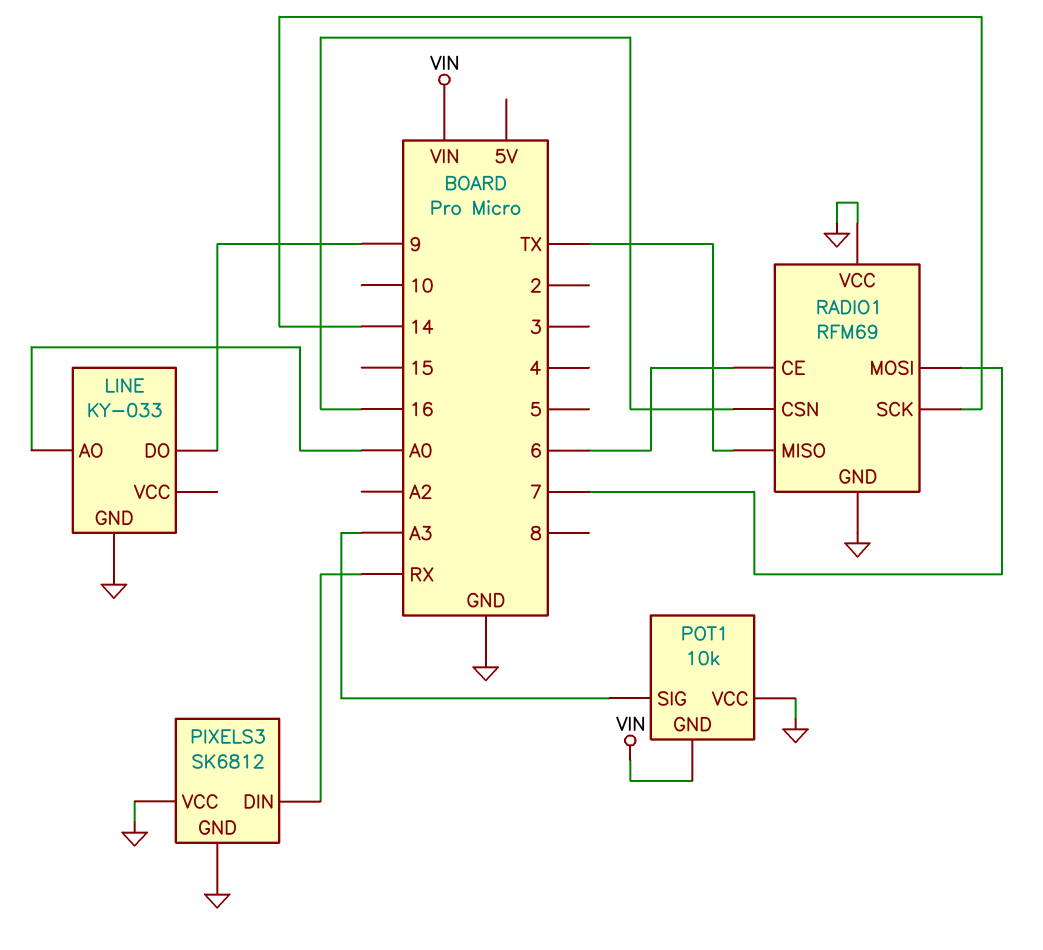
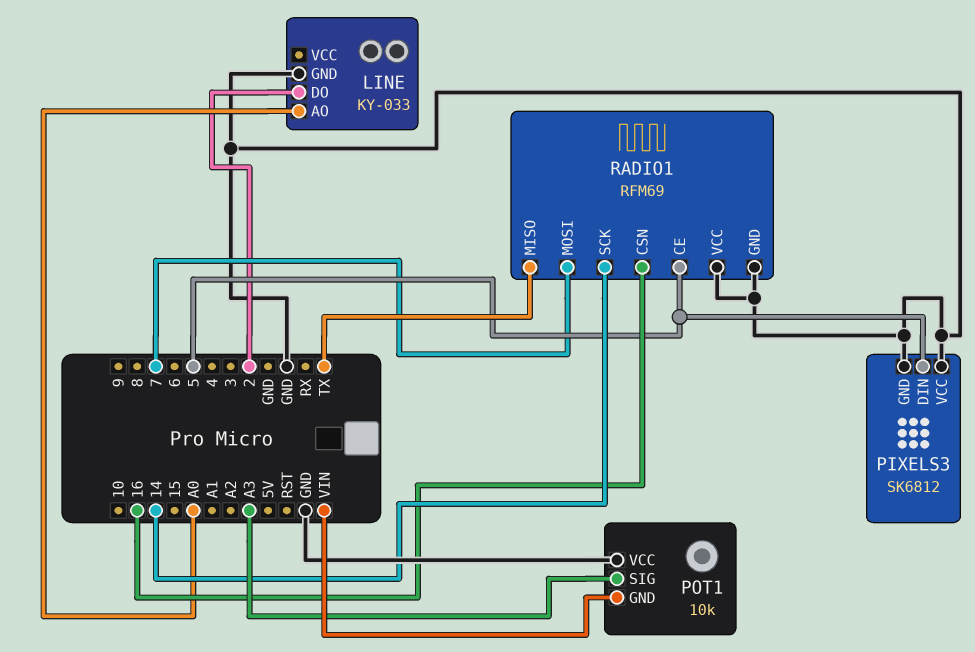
LINE pin DO: 9 -> 2
PIXELS3 pin DIN: RX -> 5
RADIO1 pin CE: 6 -> 5

